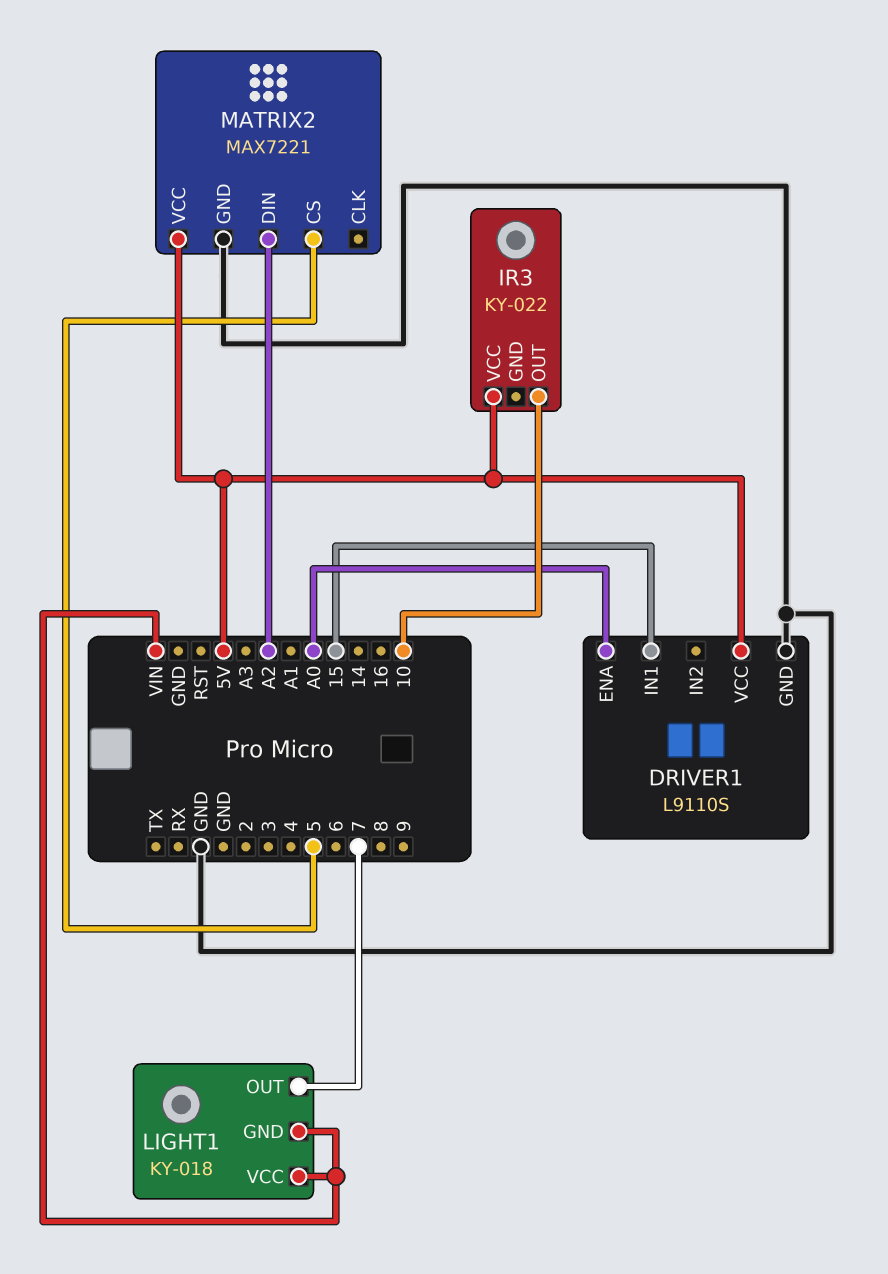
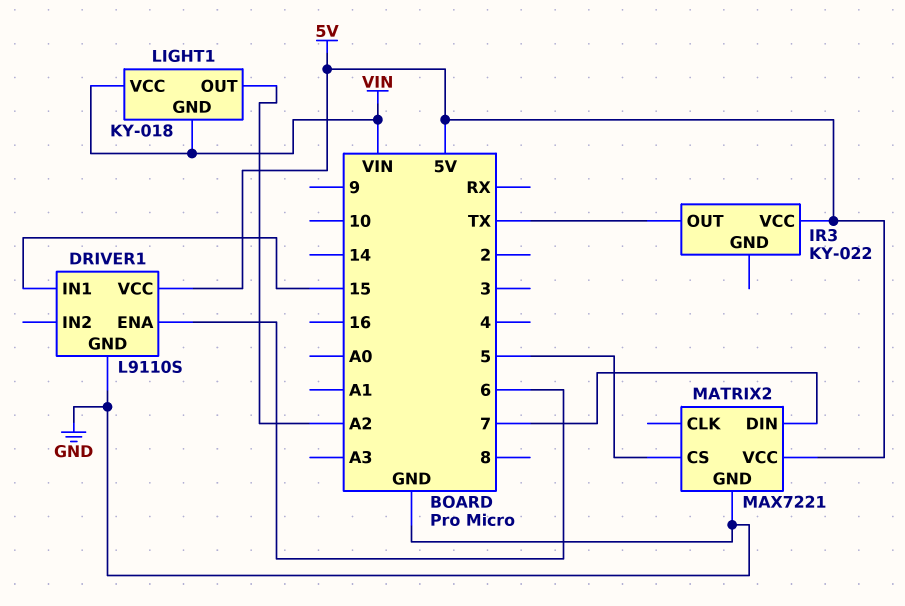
DRIVER1 pin ENA: A0 -> 6
IR3 pin OUT: 10 -> TX
LIGHT1 pin OUT: 7 -> A2
MATRIX2 pin DIN: A2 -> 7

